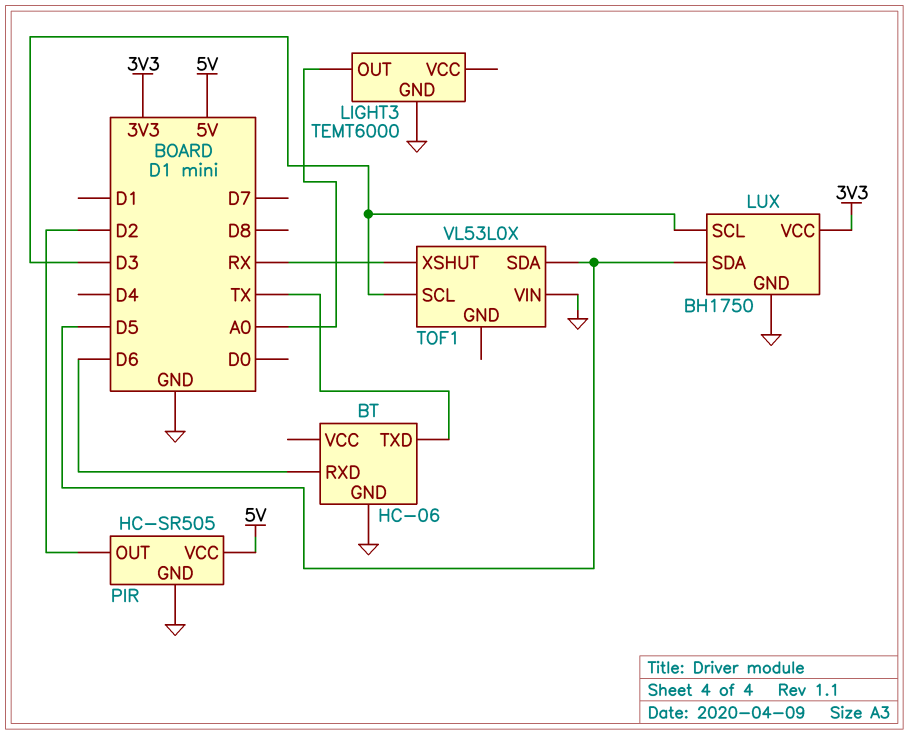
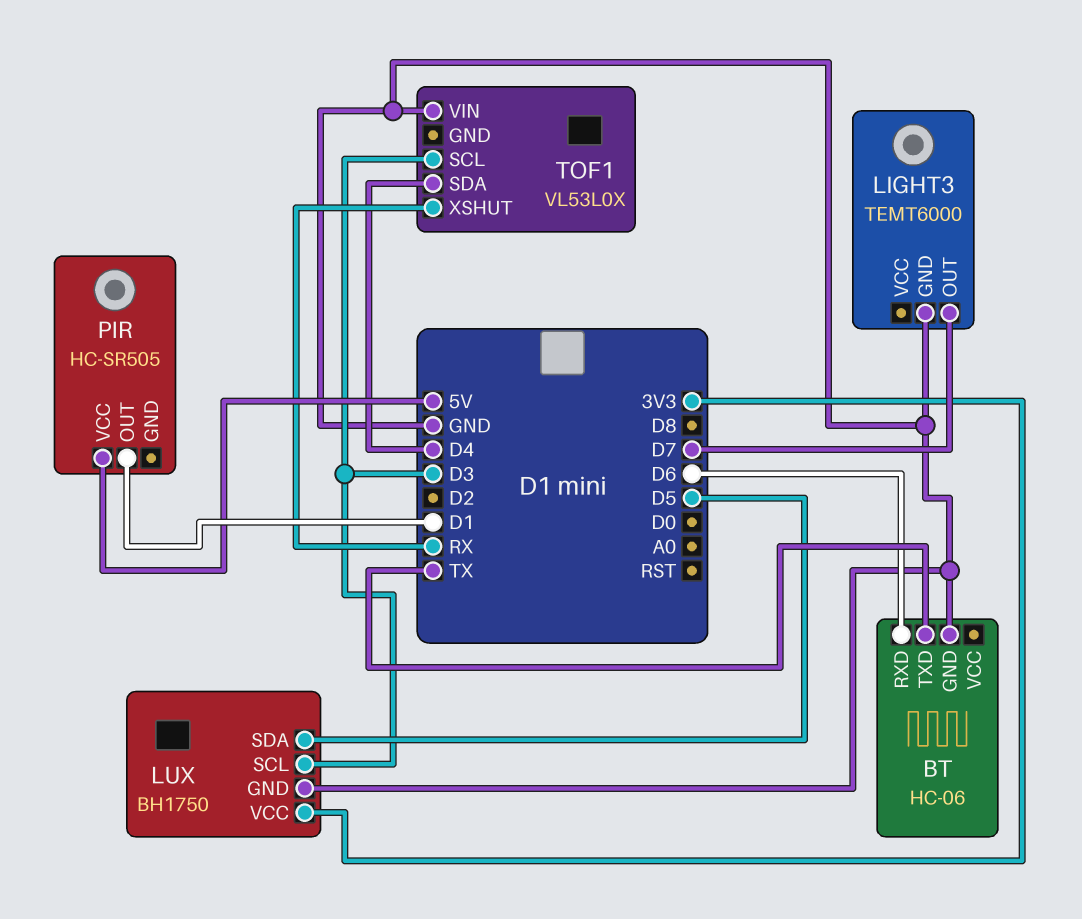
LIGHT3 pin OUT: A0 -> D7
PIR pin GND: GND -> none
PIR pin OUT: D2 -> D1
TOF1 pin SDA: D5 -> D4

